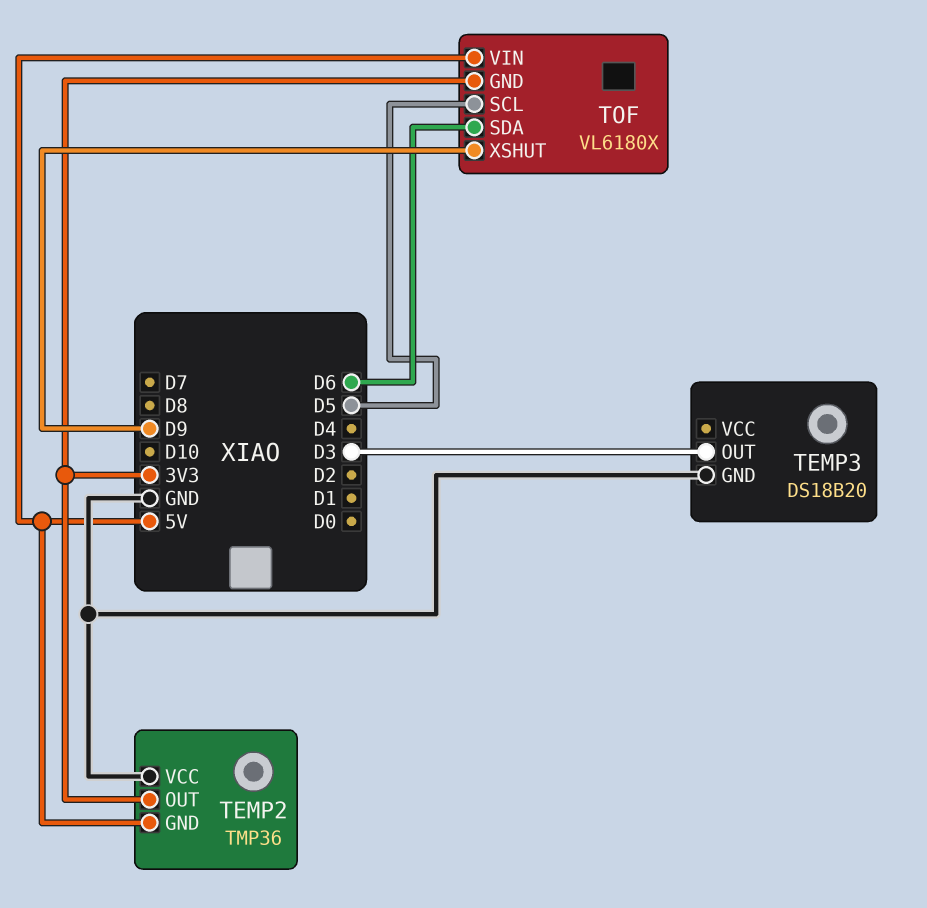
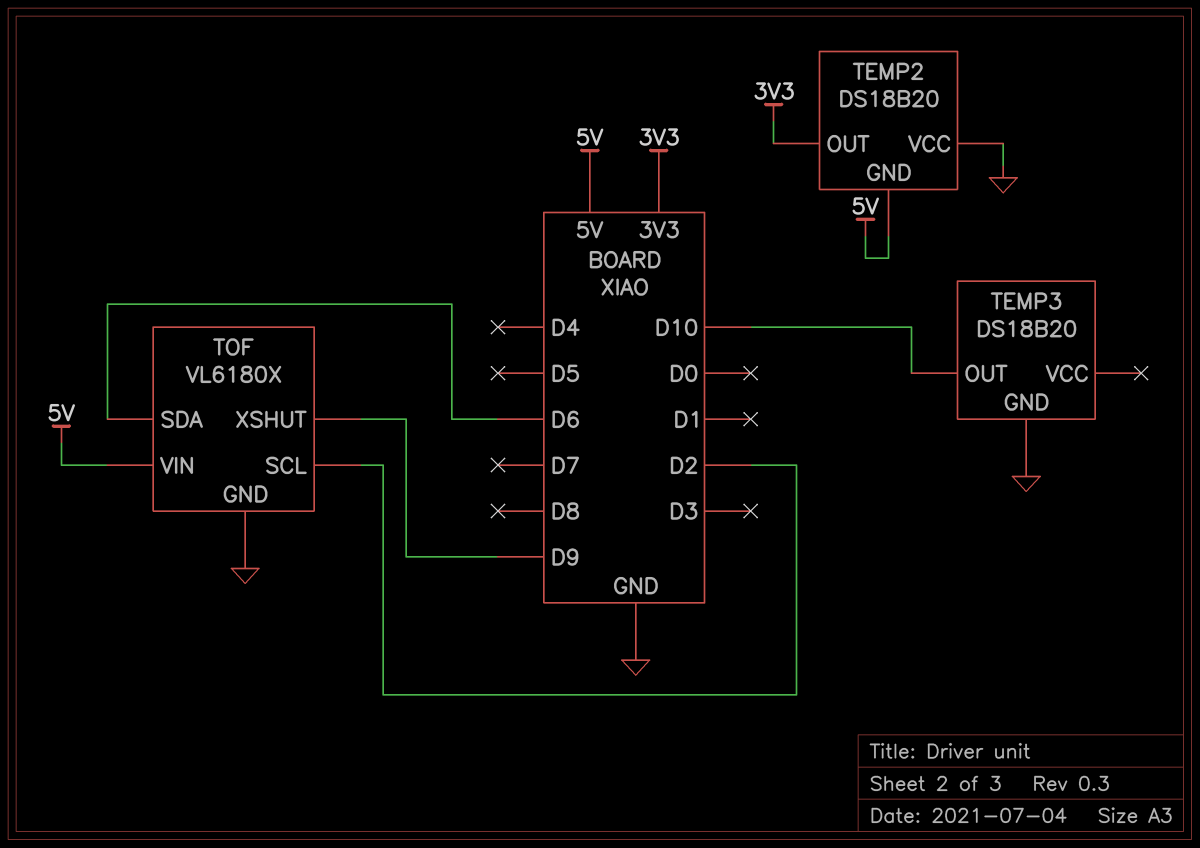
TEMP2: TMP36 -> DS18B20
TEMP3 pin OUT: D3 -> D10
TOF pin GND: 3V3 -> GND
TOF pin SCL: D5 -> D2

